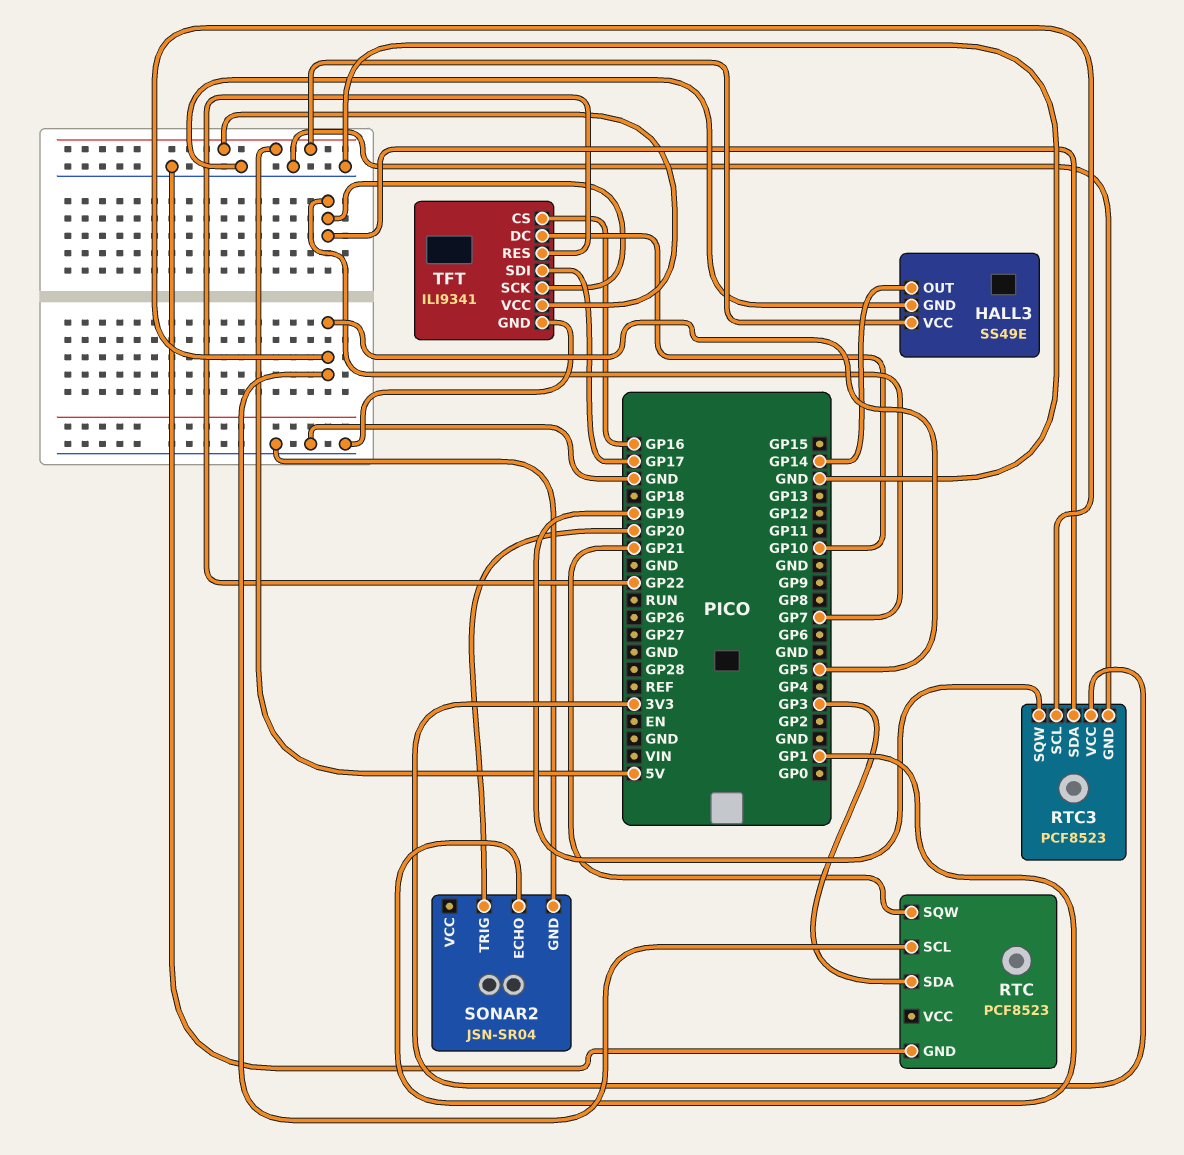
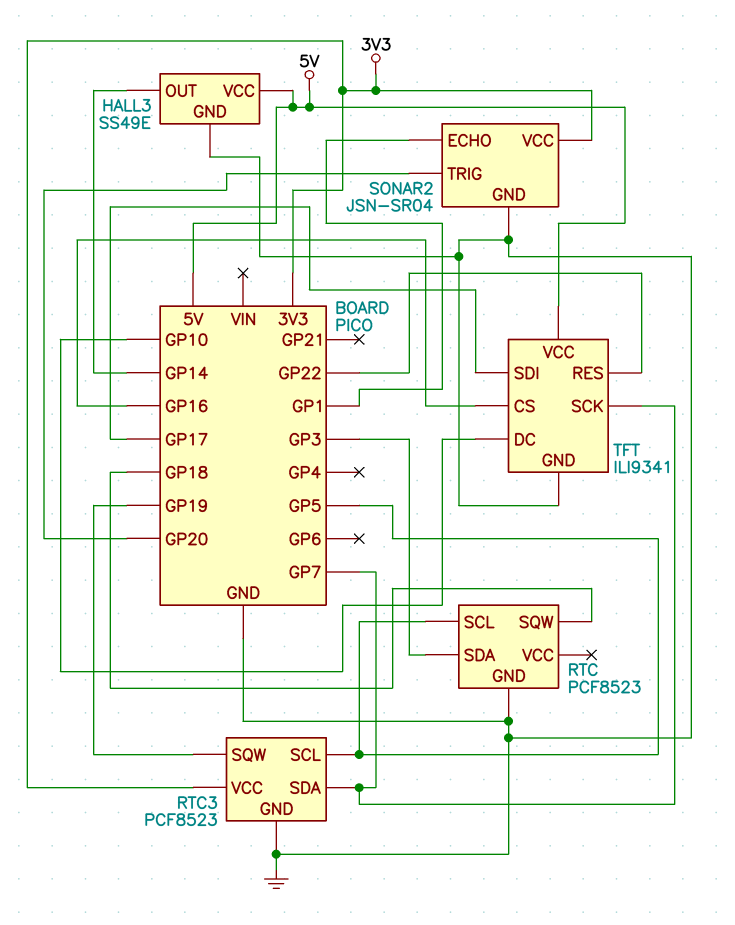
RTC pin SQW: GP21 -> GP18
SONAR2 pin VCC: none -> 3V3

